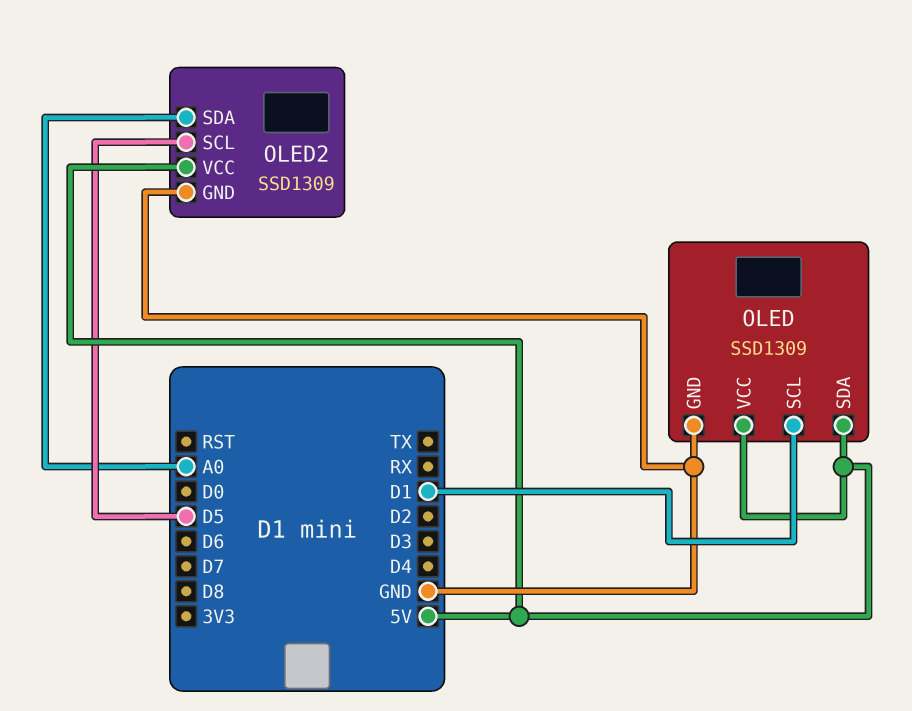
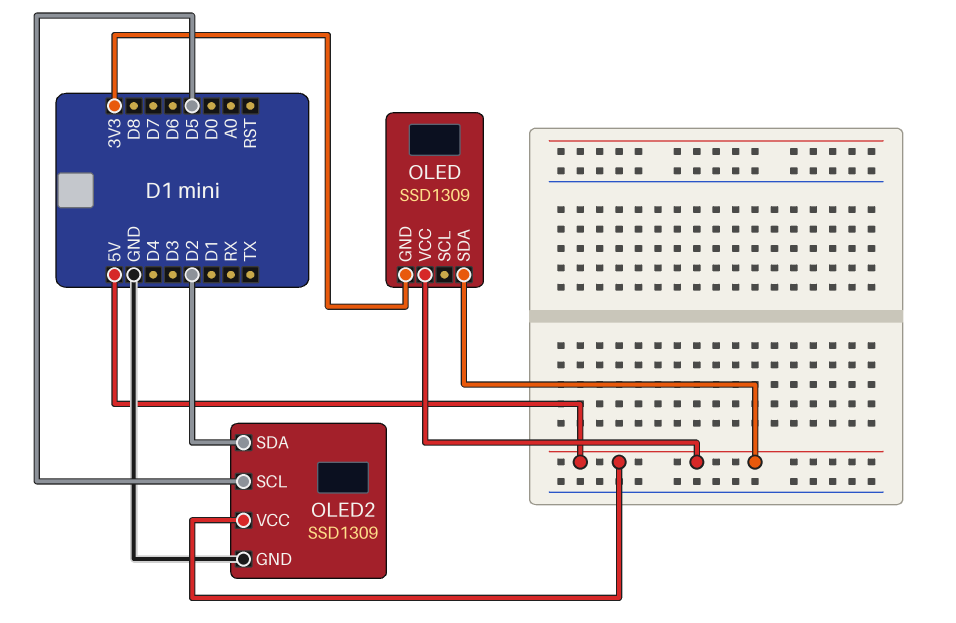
OLED pin GND: GND -> 3V3
OLED pin SCL: D1 -> none
OLED2 pin SDA: A0 -> D2

